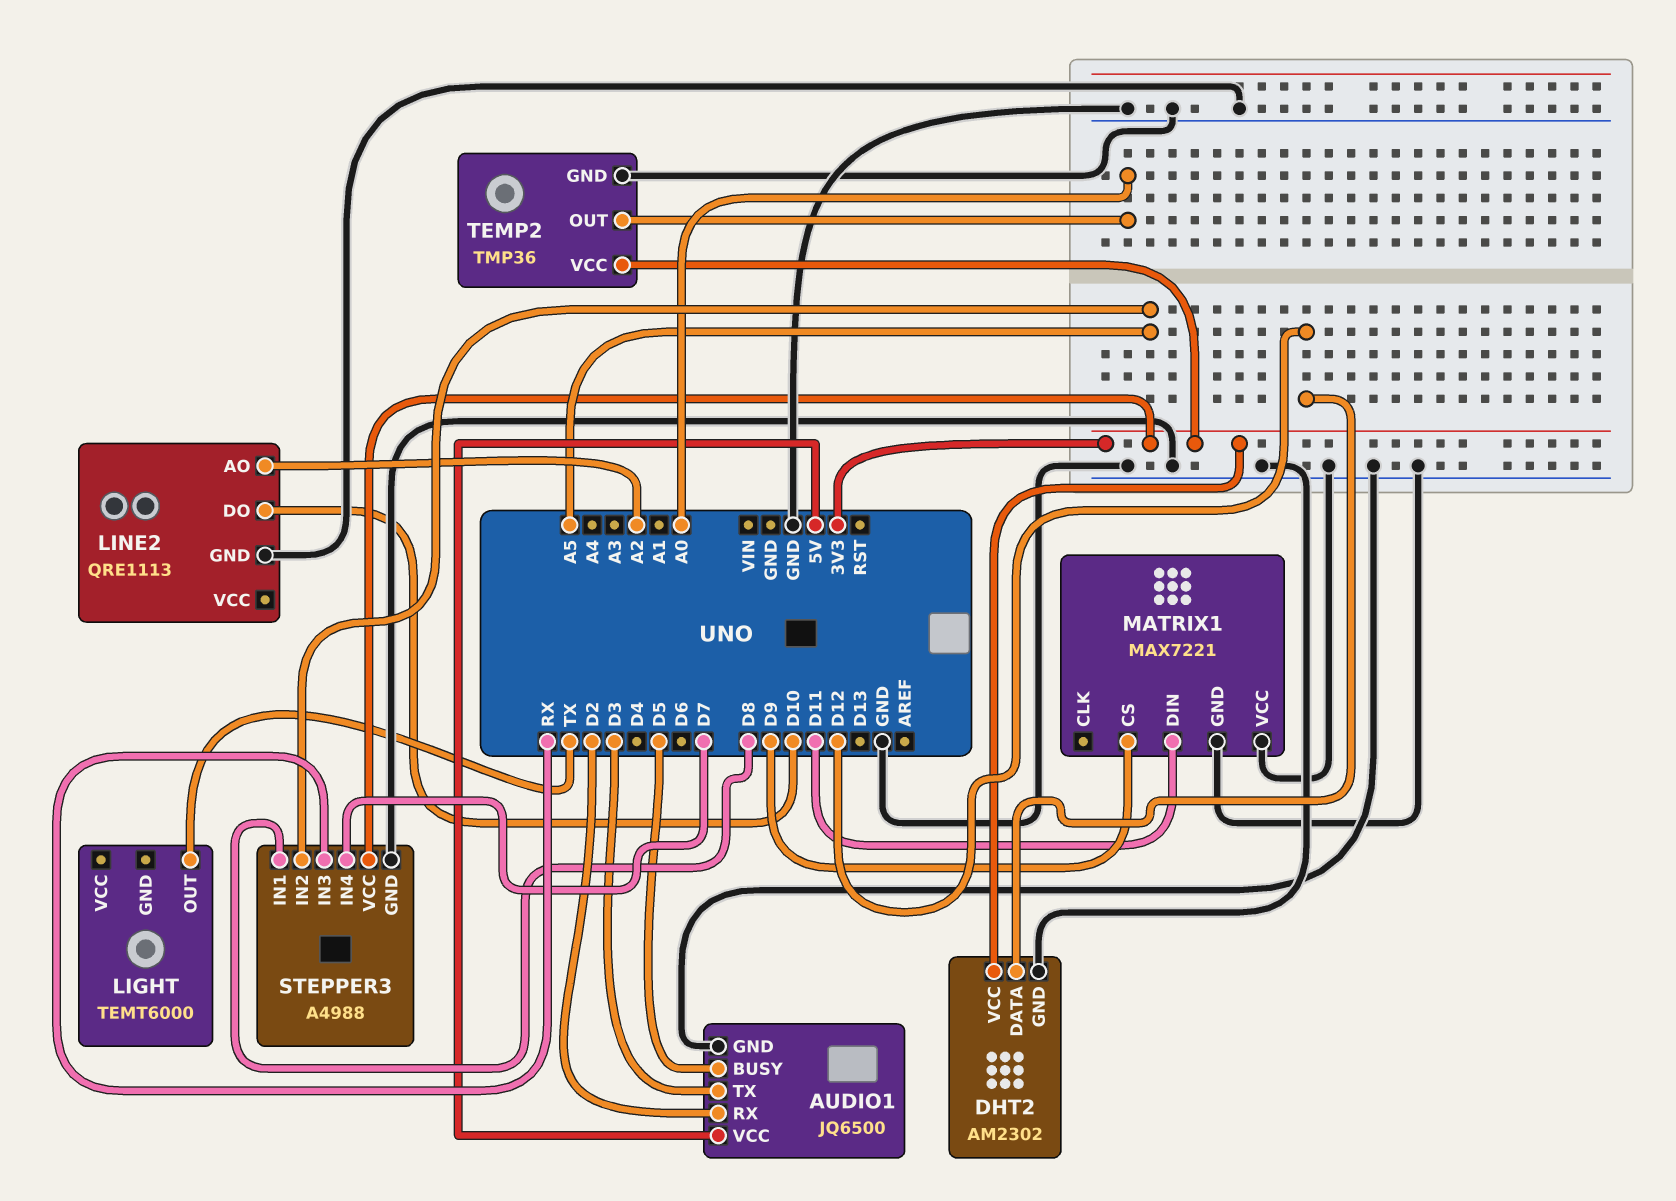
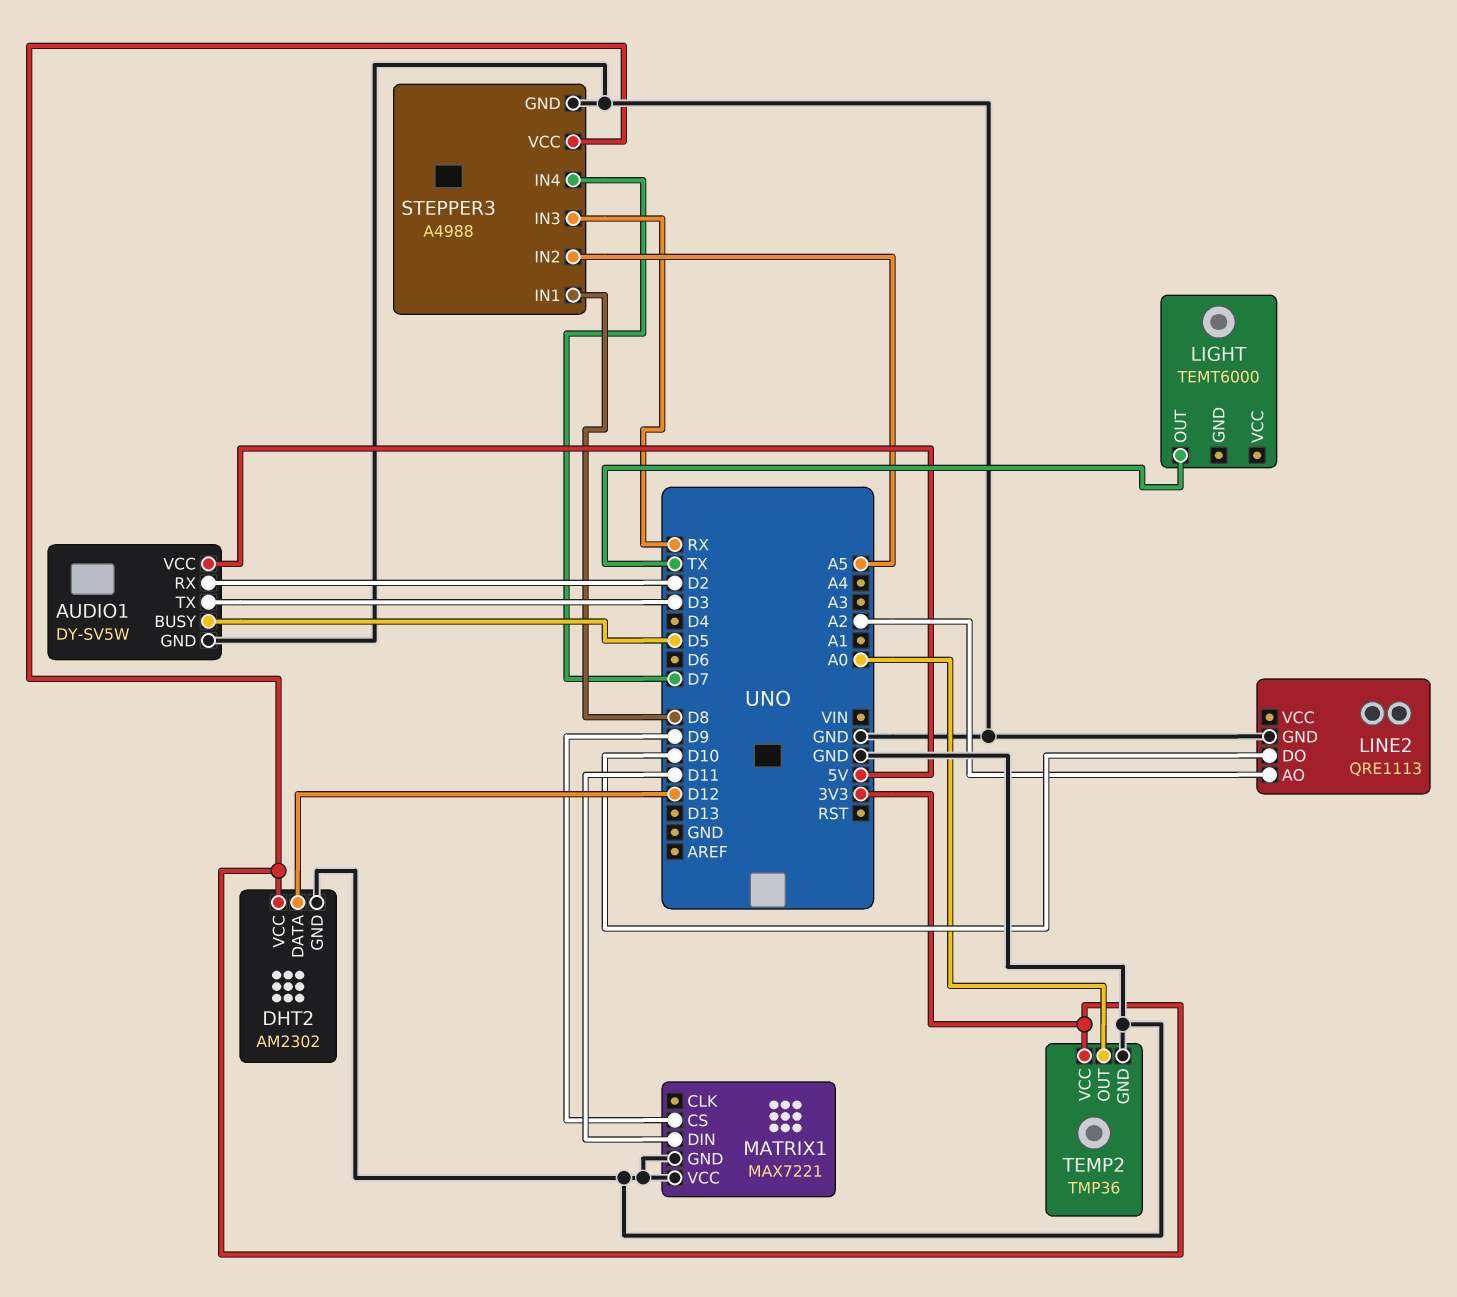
AUDIO1: JQ6500 -> DY-SV5W

